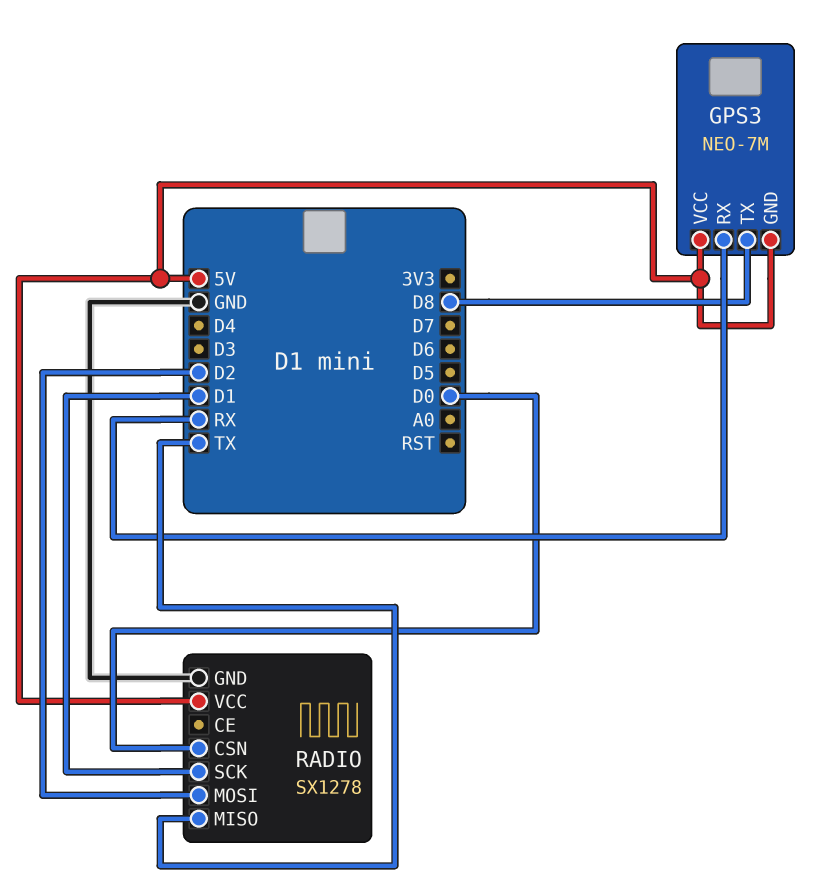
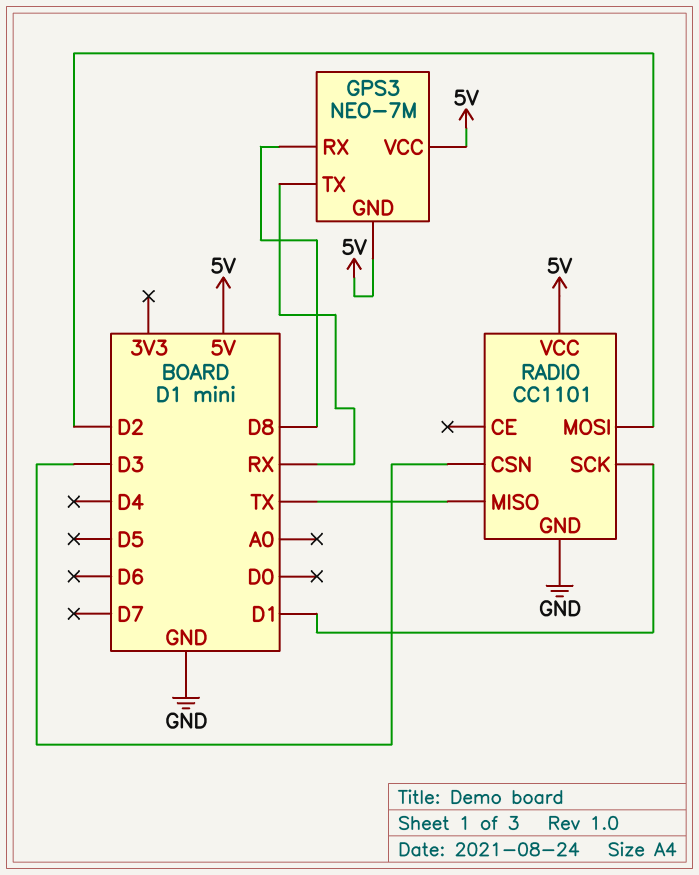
GPS3 pin RX: RX -> D8
GPS3 pin TX: D8 -> RX
RADIO: SX1278 -> CC1101
RADIO pin CSN: D0 -> D3

